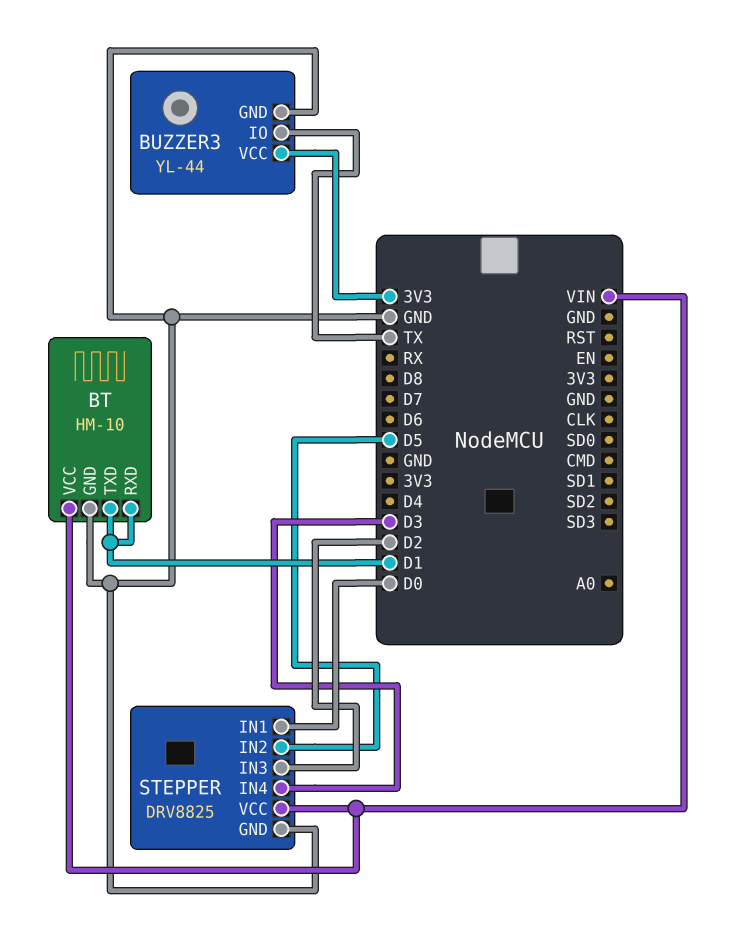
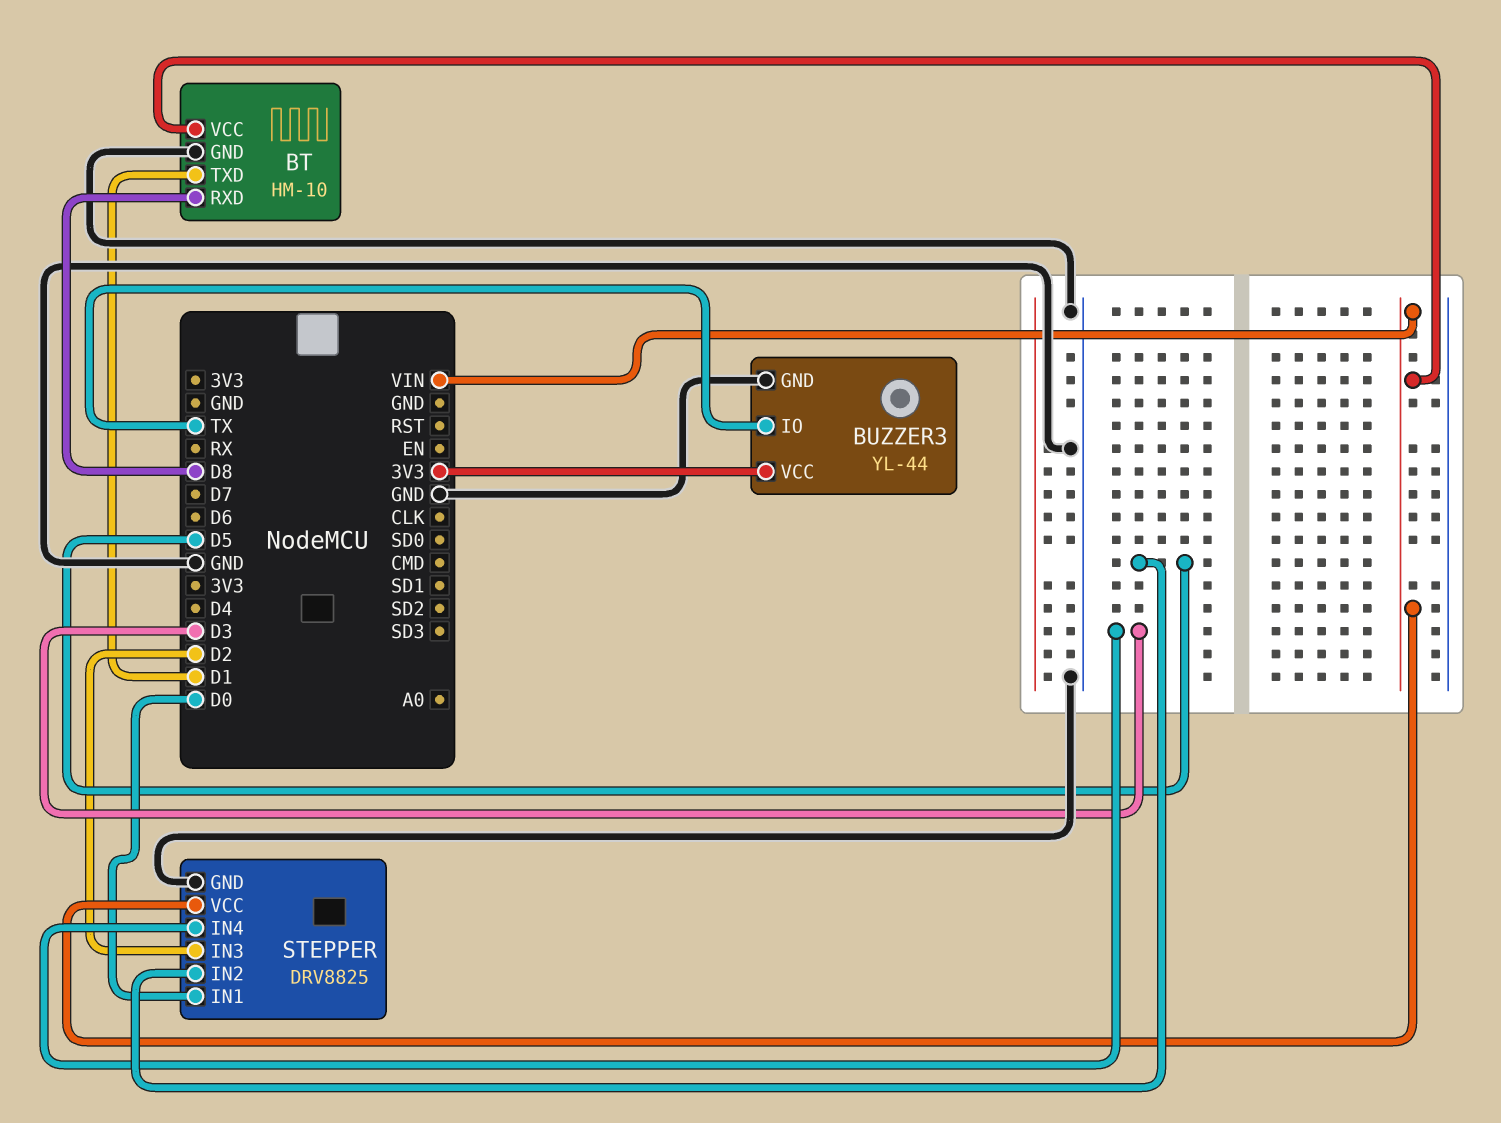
BT pin RXD: D1 -> D8

